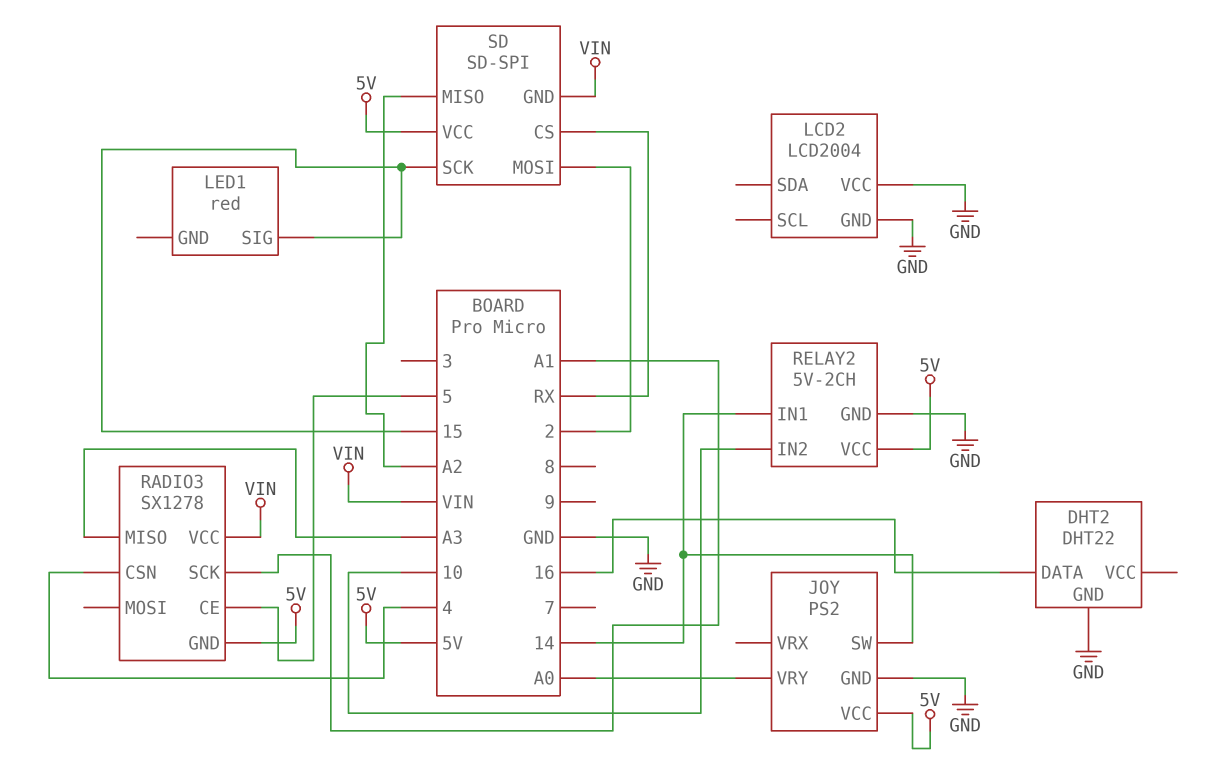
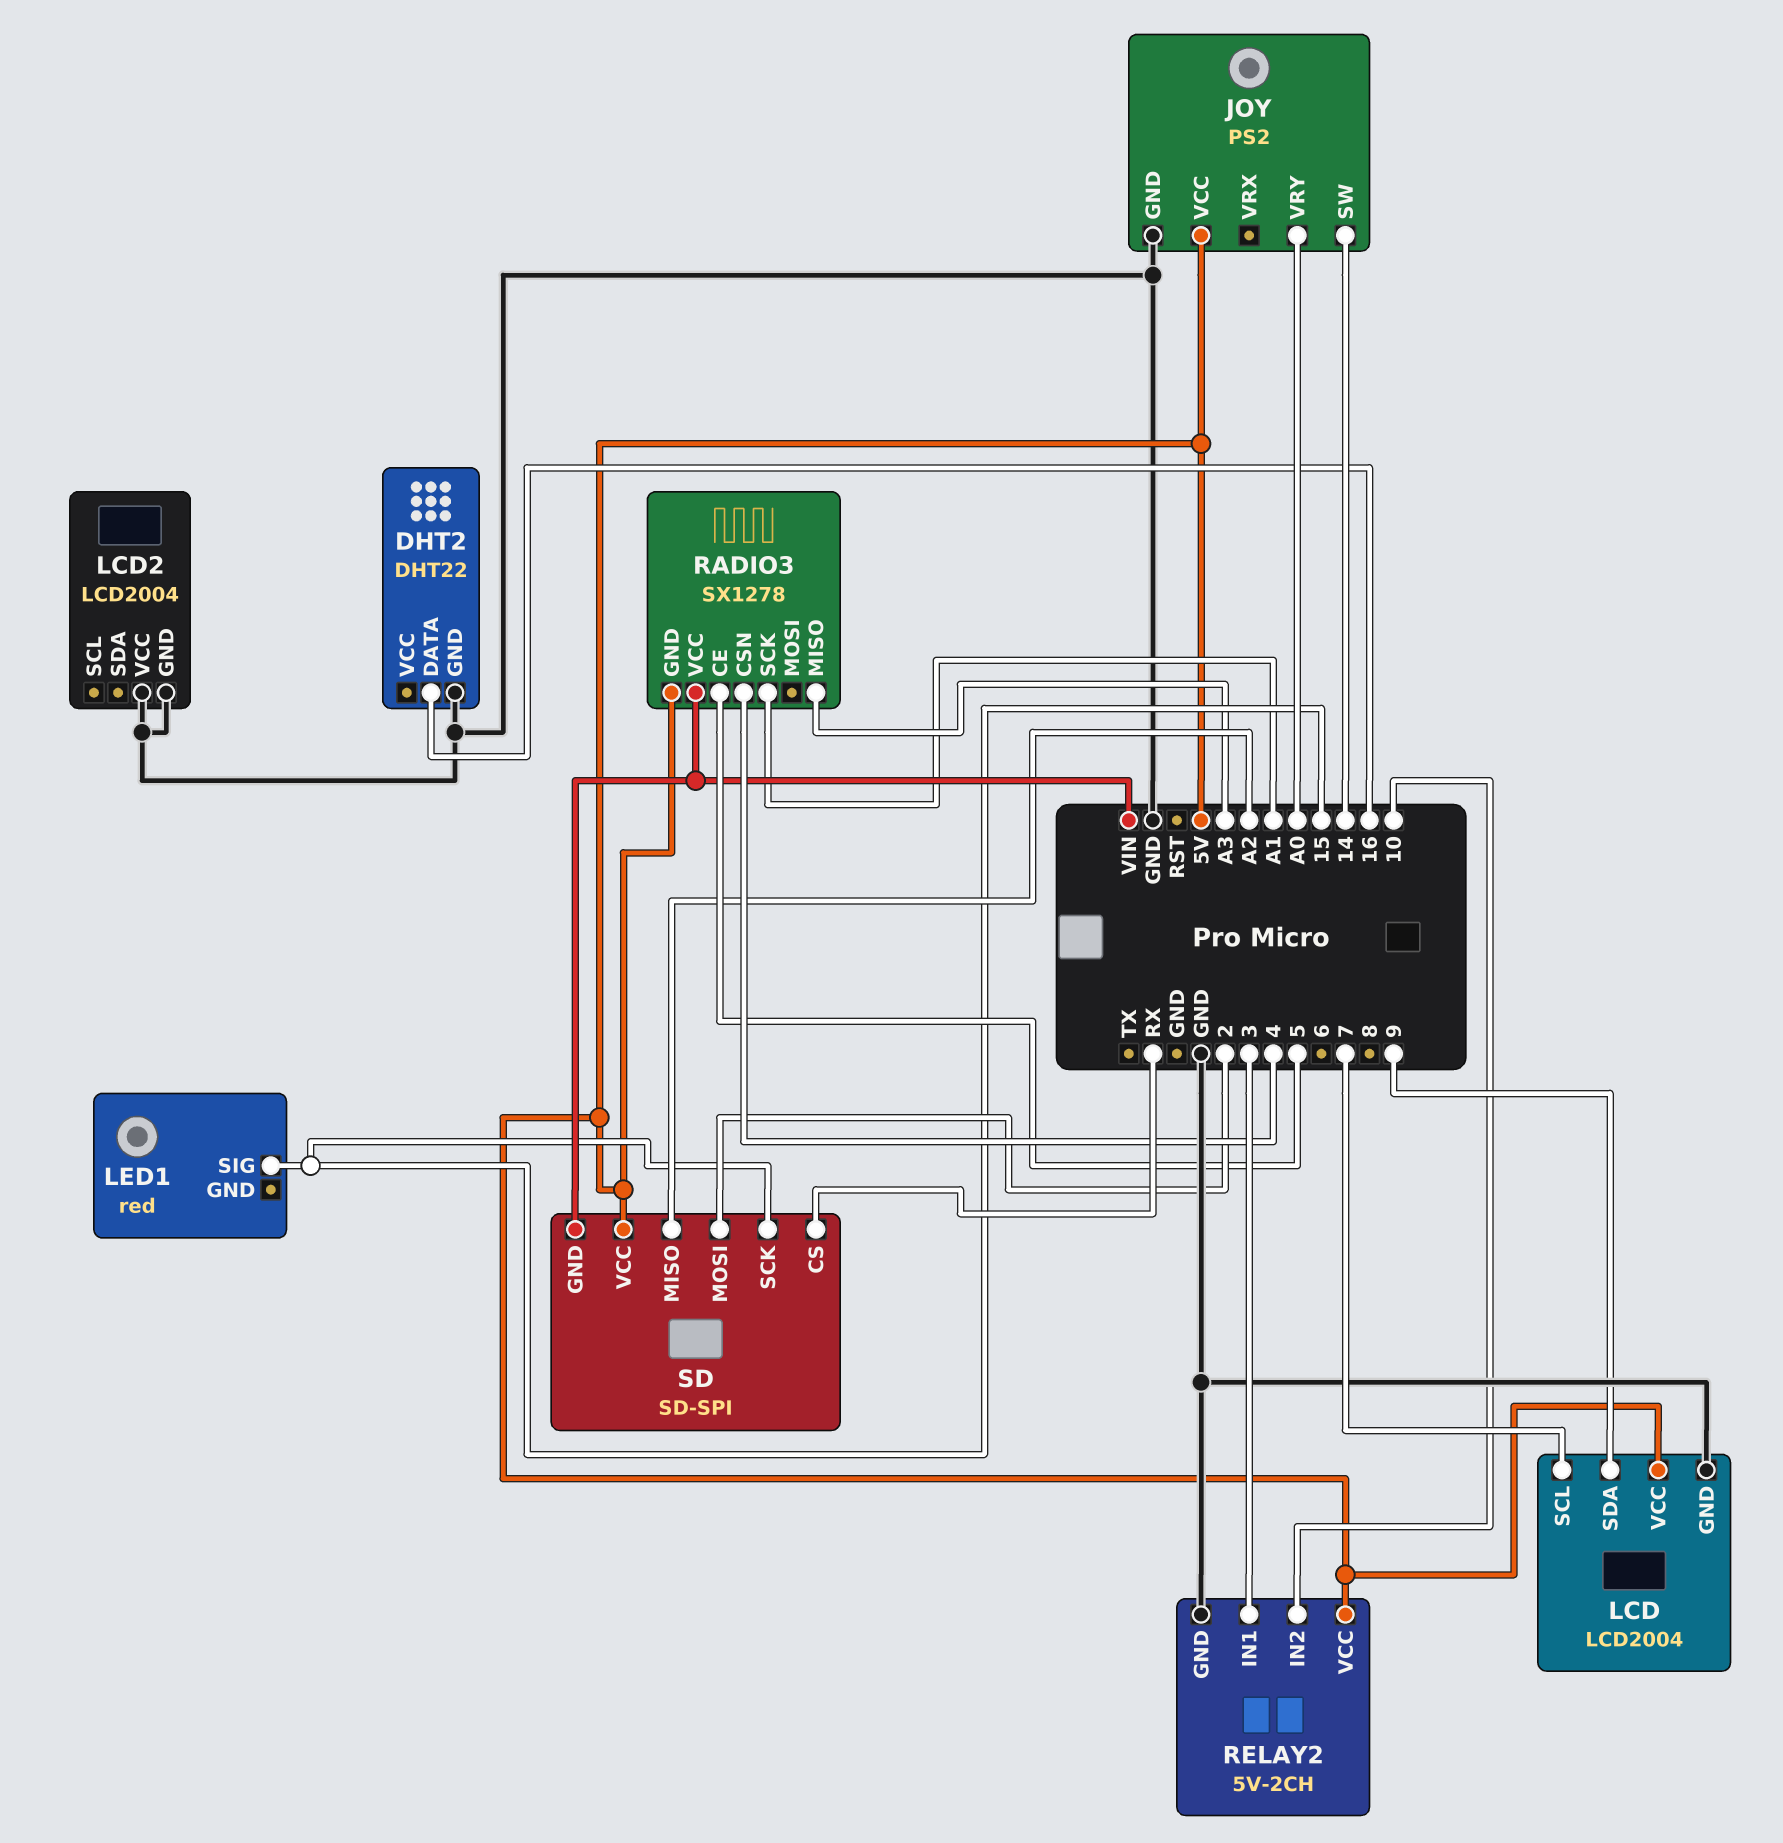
LCD: none -> LCD2004
LCD pin GND: none -> GND
LCD pin SCL: none -> 7
LCD pin SDA: none -> 9
LCD pin VCC: none -> 5V
RELAY2 pin IN1: 14 -> 3

